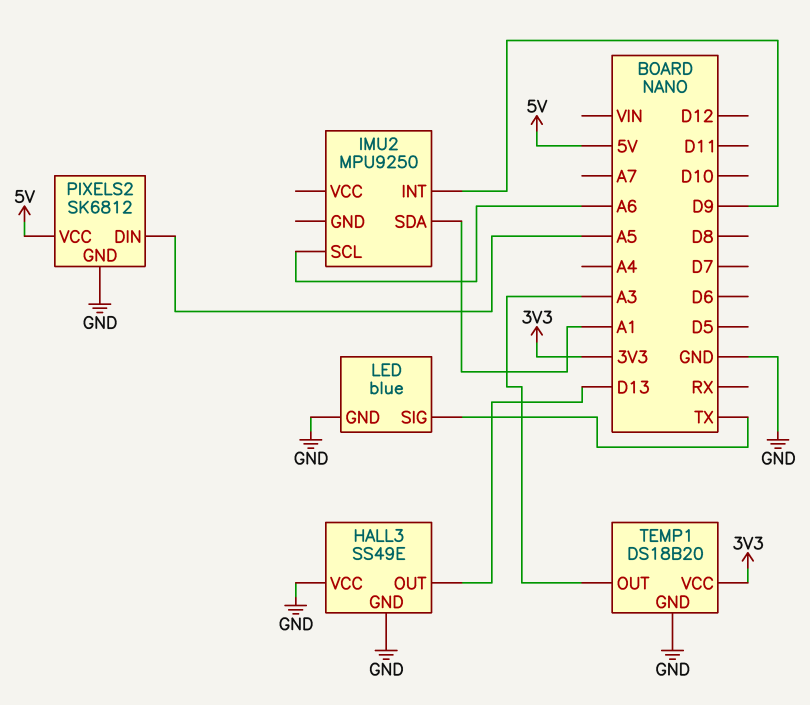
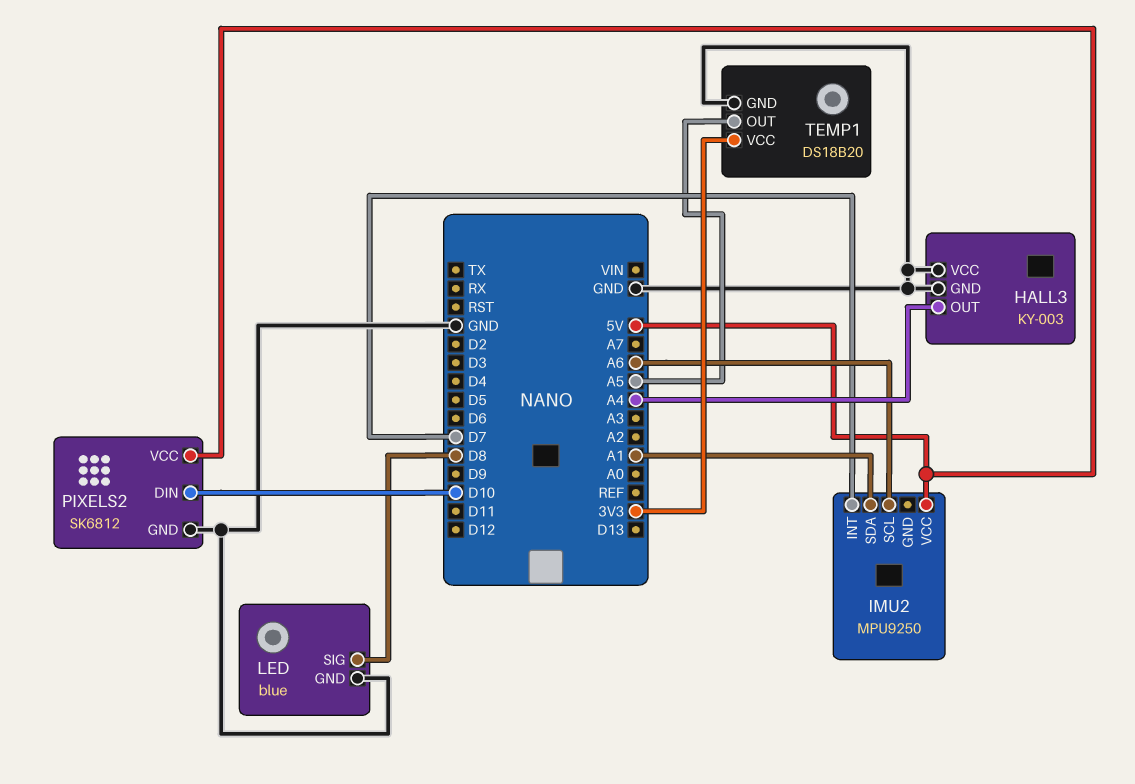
HALL3: SS49E -> KY-003
HALL3 pin OUT: D13 -> A4
IMU2 pin INT: D9 -> D7
IMU2 pin VCC: none -> 5V
LED pin SIG: TX -> D8
PIXELS2 pin DIN: A5 -> D10
TEMP1 pin OUT: A3 -> A5

